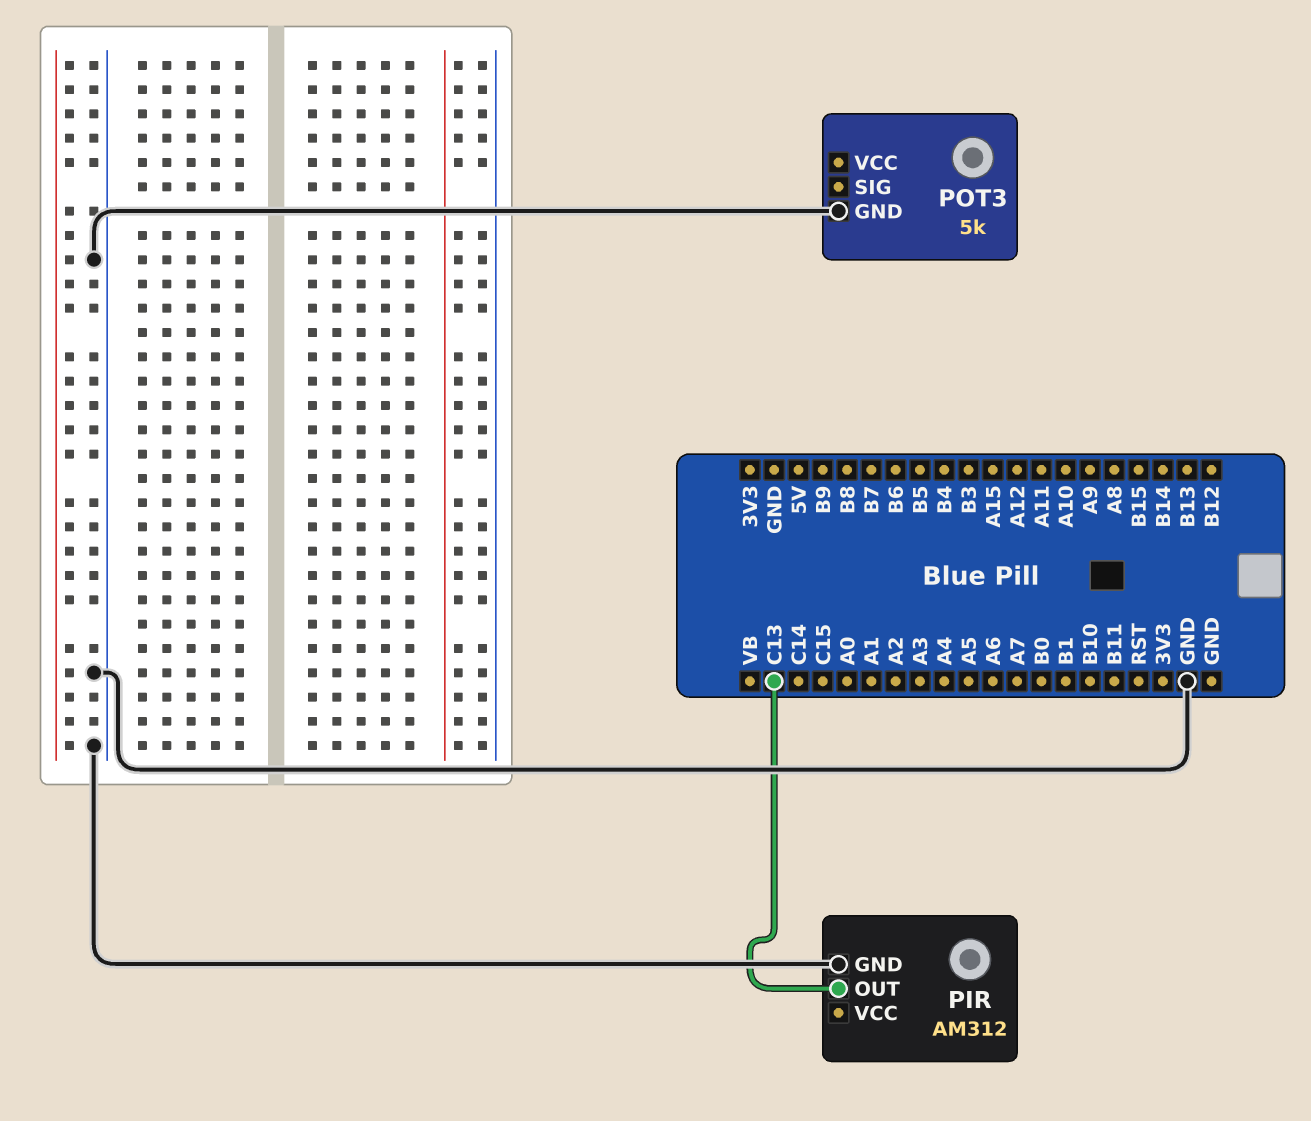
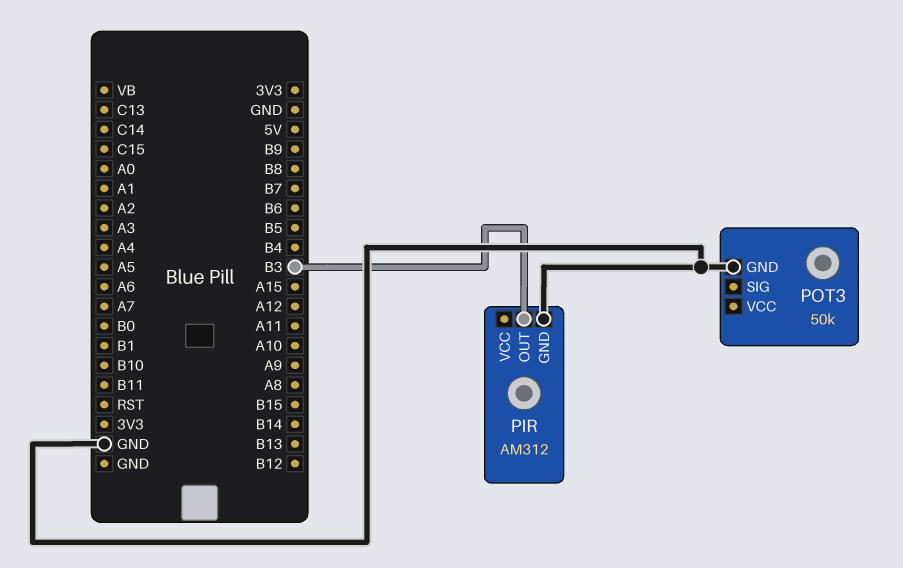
PIR pin OUT: C13 -> B3
POT3: 5k -> 50k

